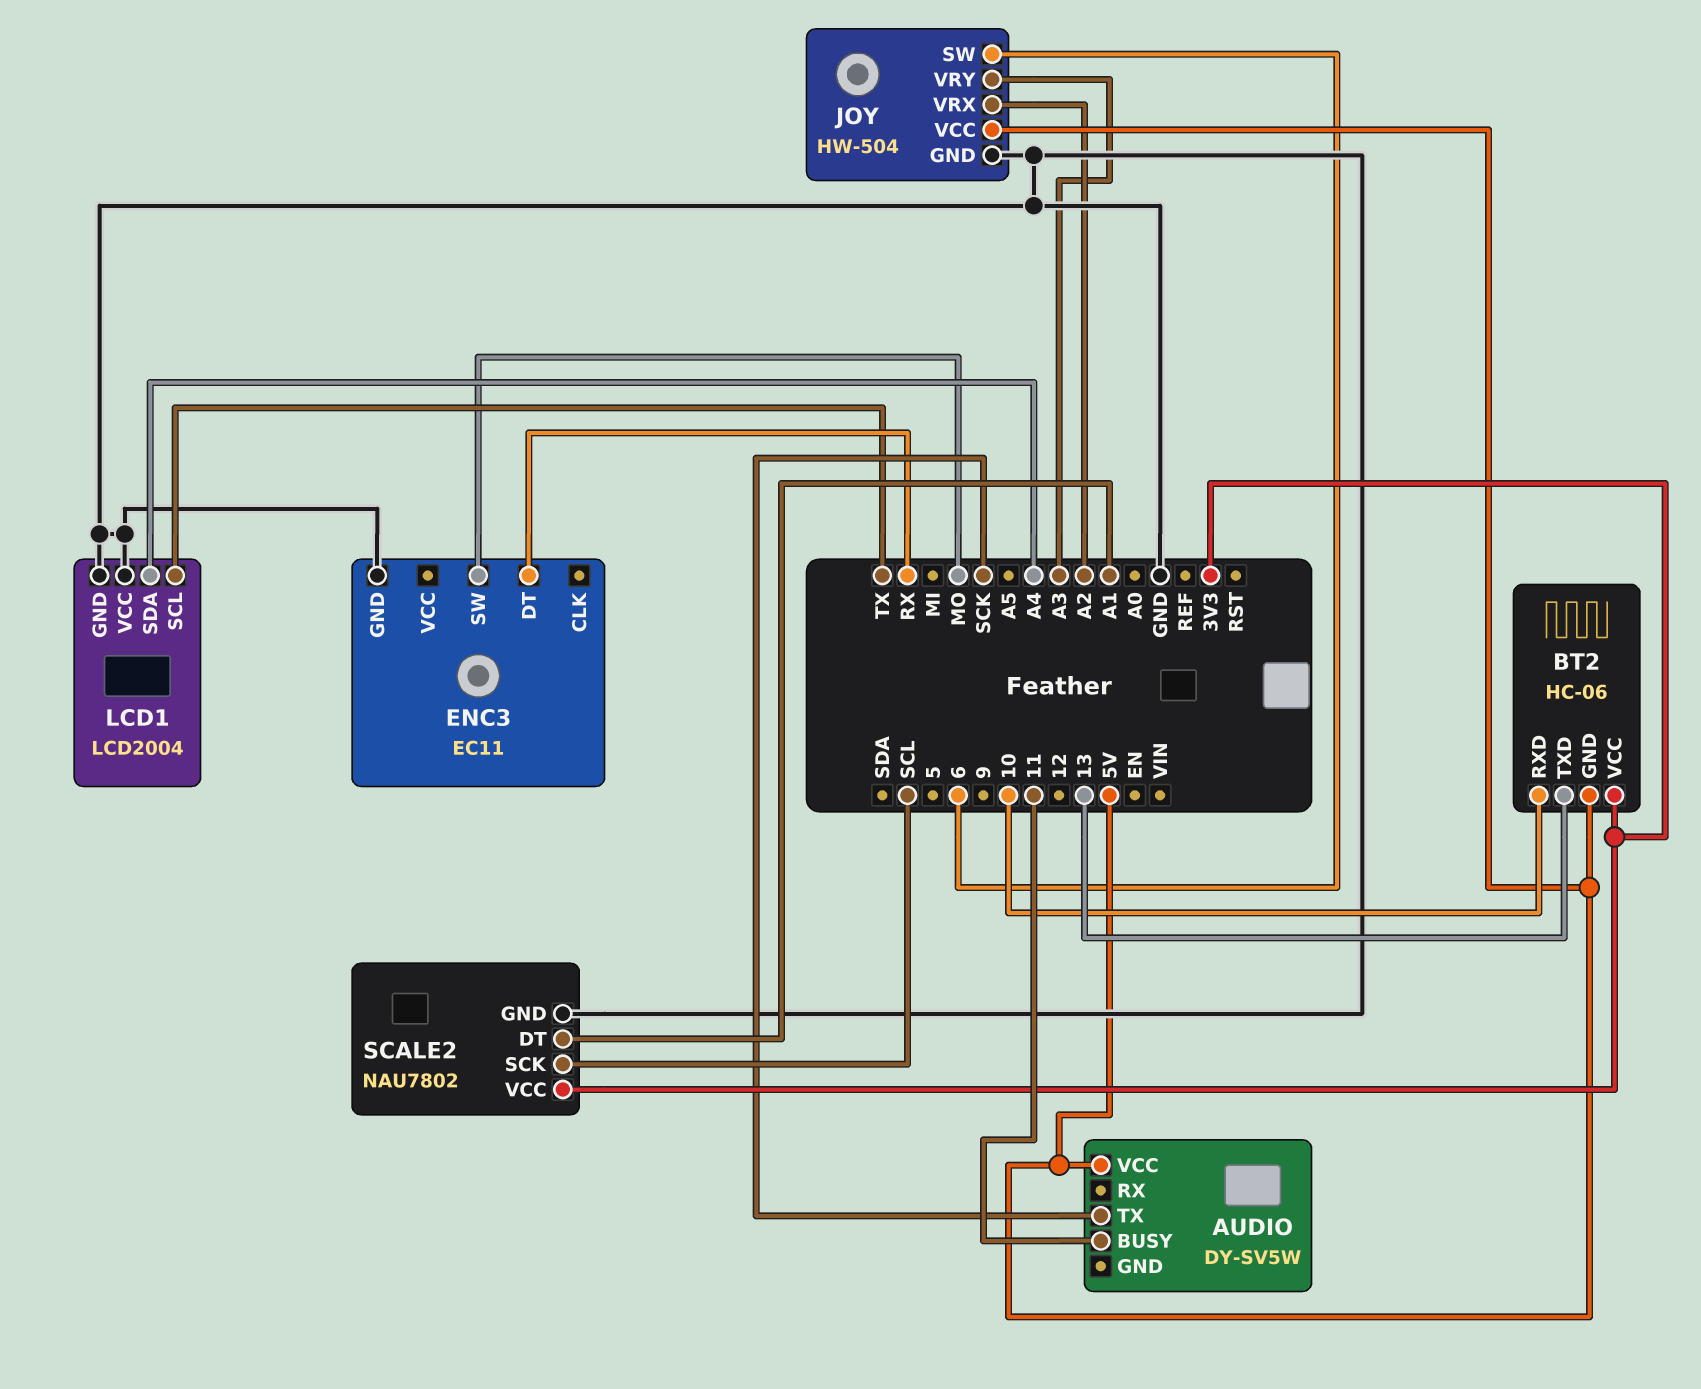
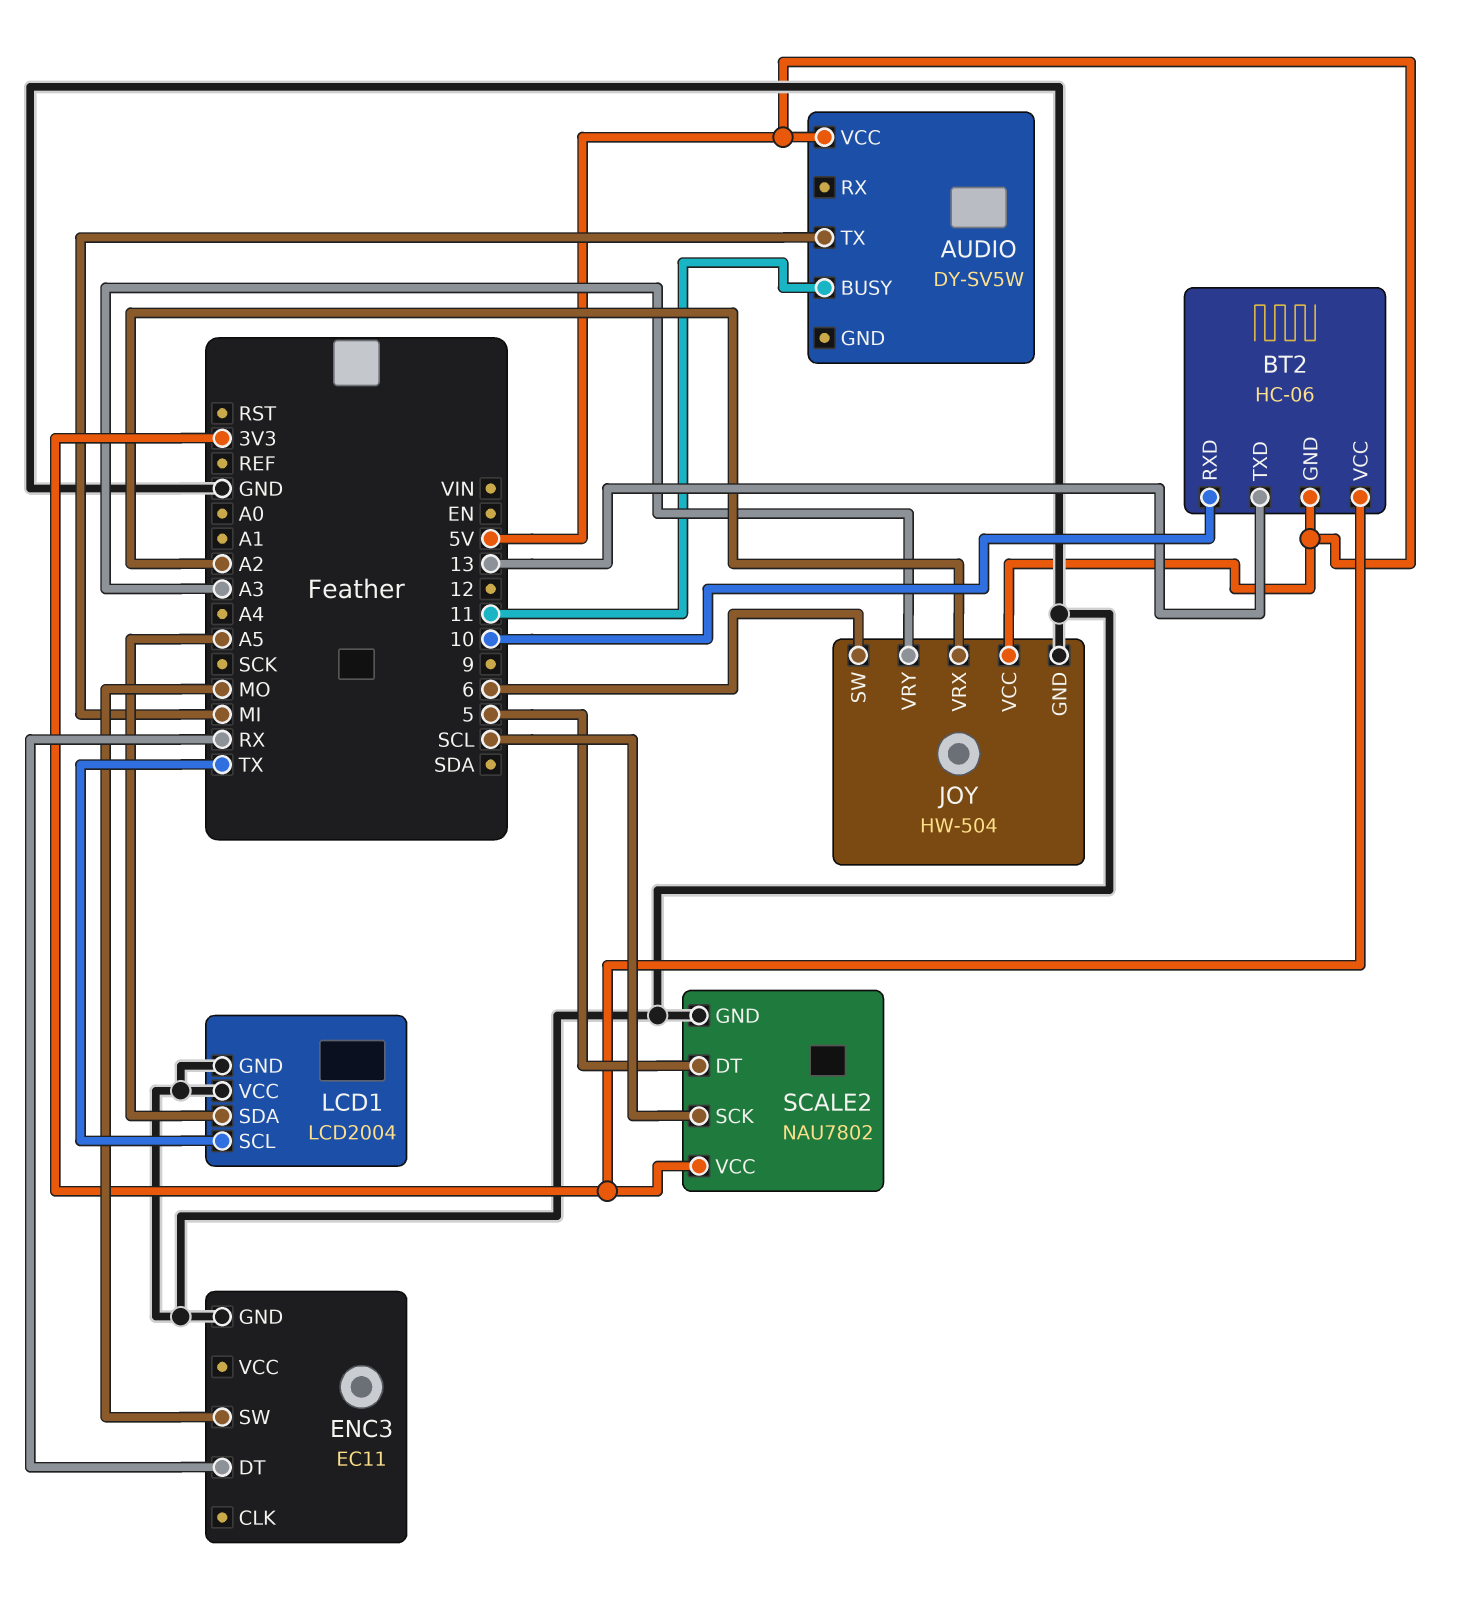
AUDIO pin TX: SCK -> MI
LCD1 pin SDA: A4 -> A5
SCALE2 pin DT: A1 -> 5

